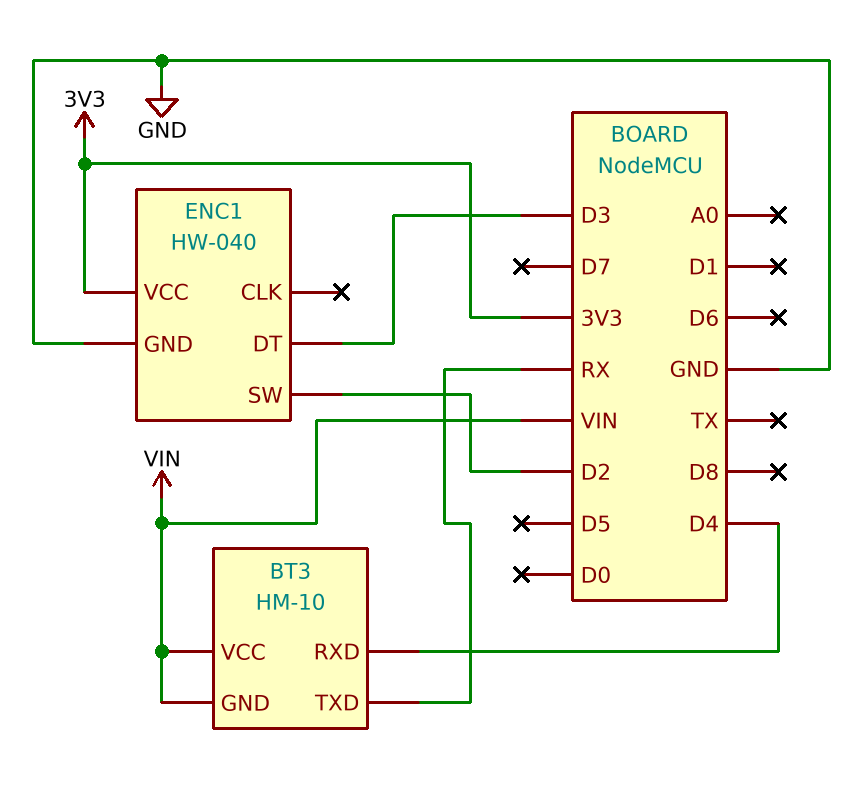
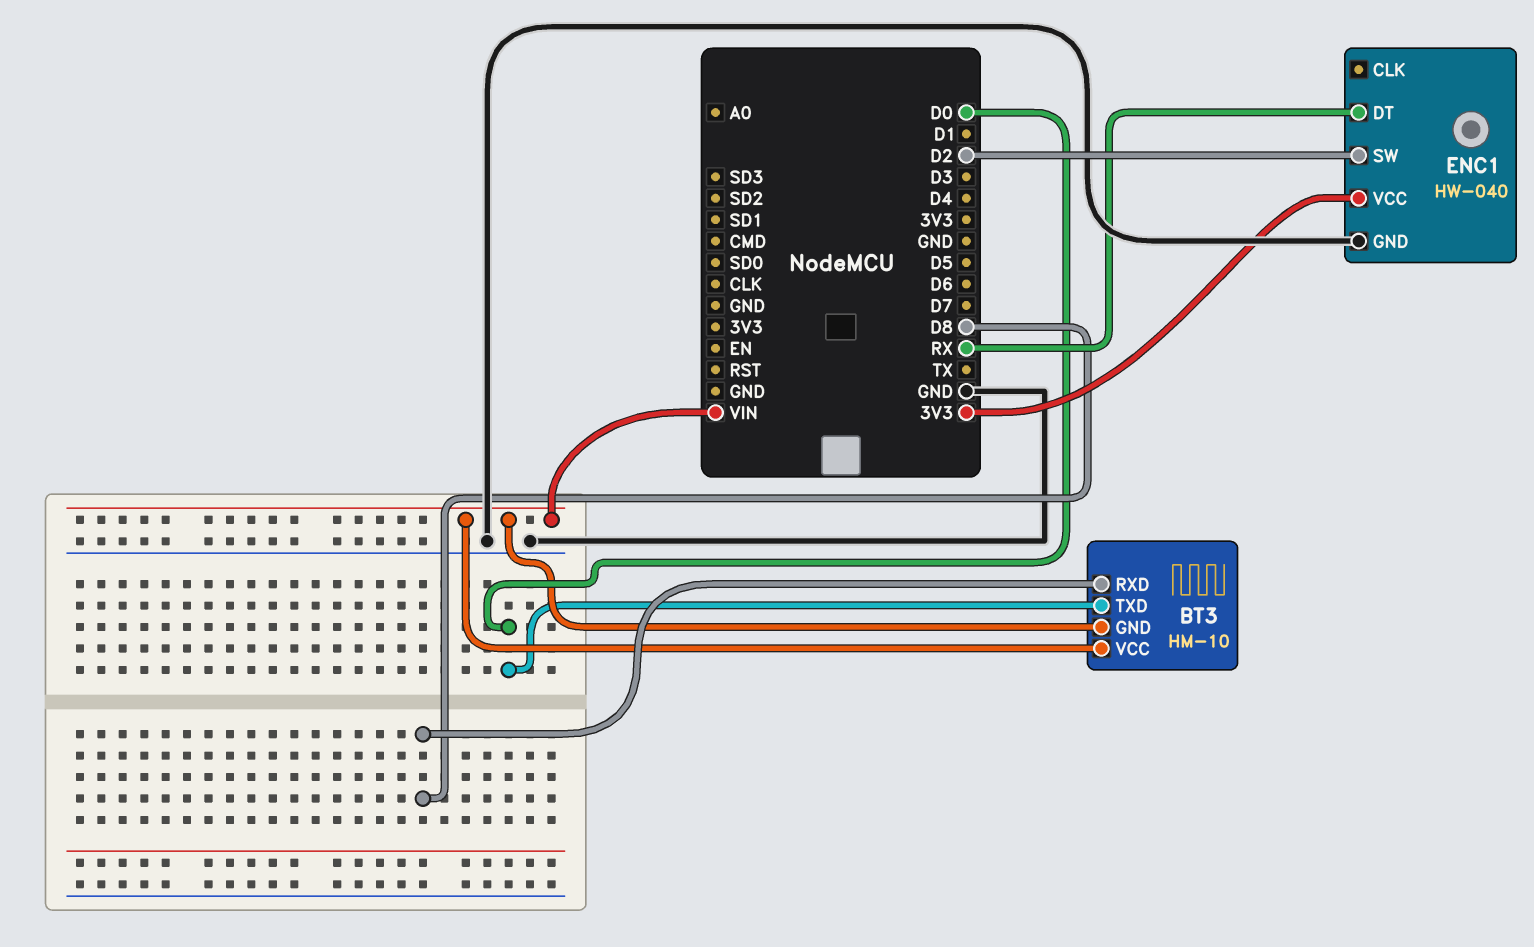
BT3 pin RXD: D4 -> D8
BT3 pin TXD: RX -> D0
ENC1 pin DT: D3 -> RX

